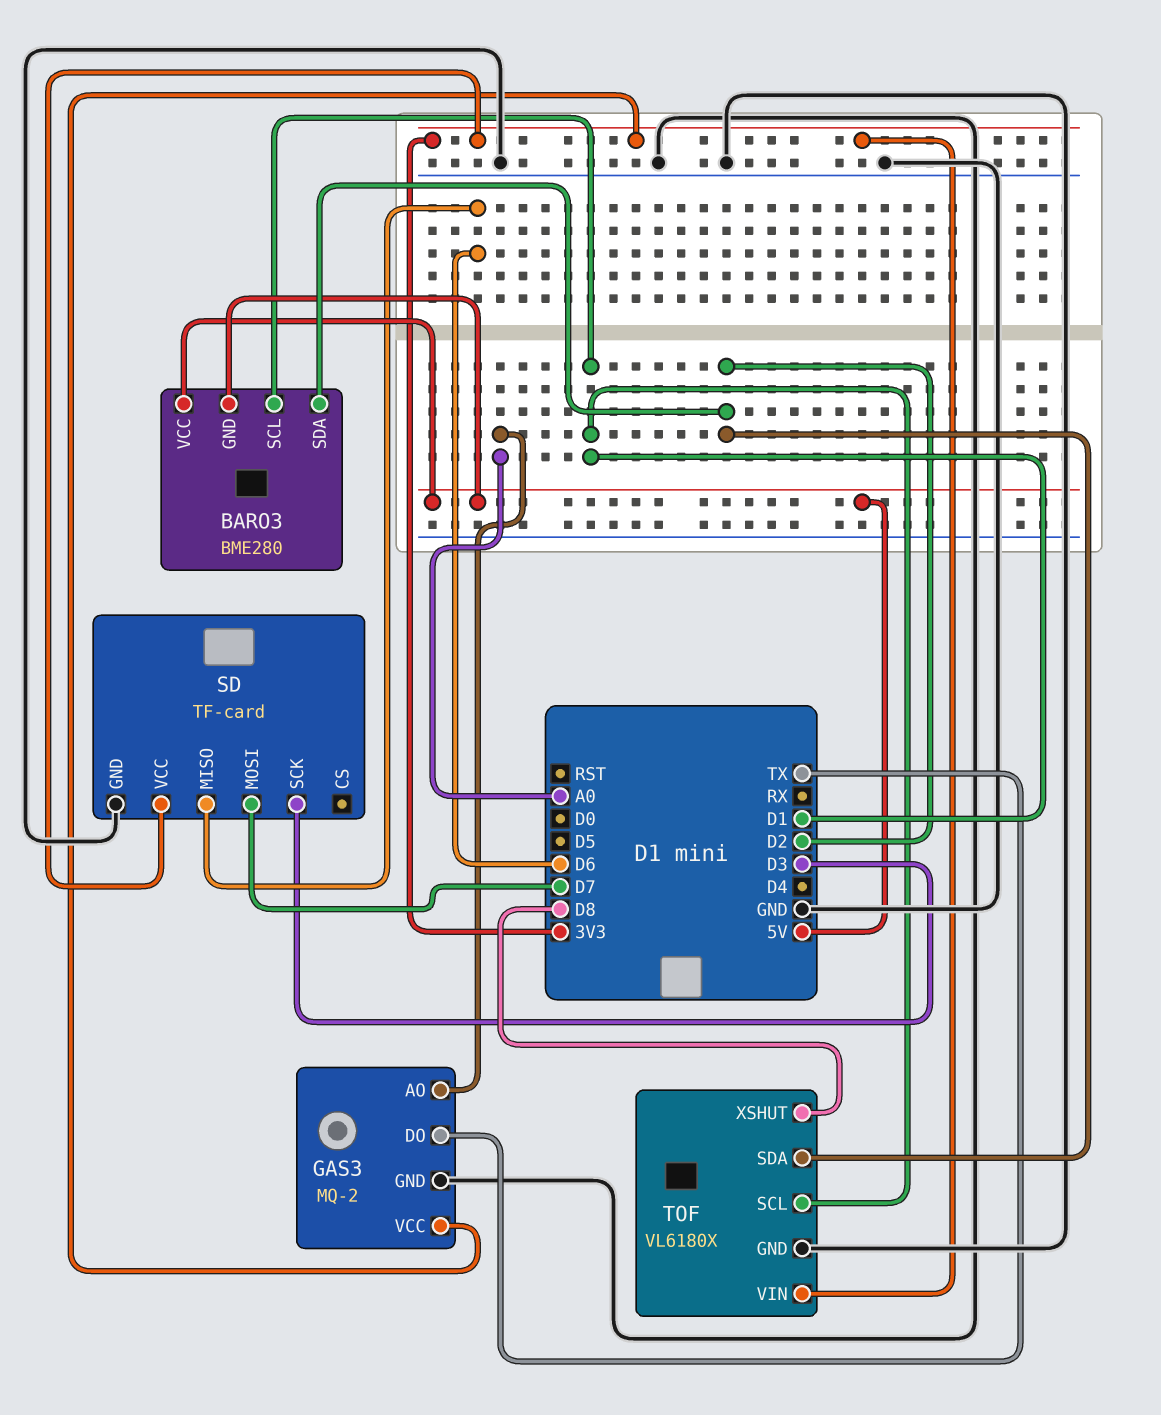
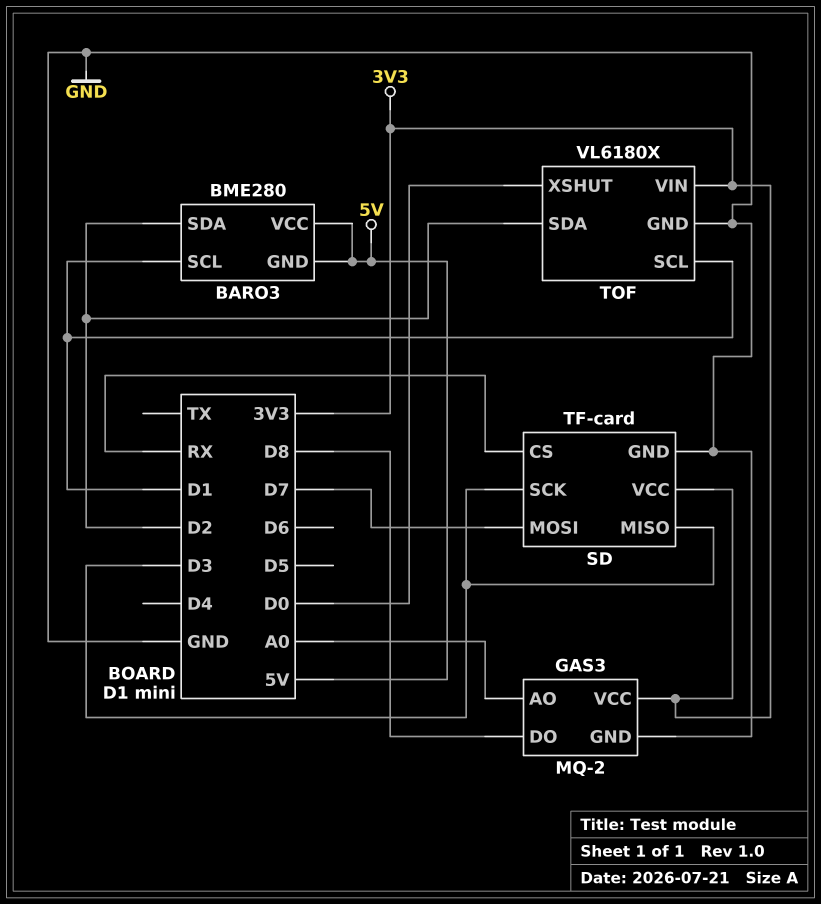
GAS3 pin DO: TX -> D8
SD pin CS: none -> RX
SD pin MISO: D6 -> D3
TOF pin XSHUT: D8 -> D0

